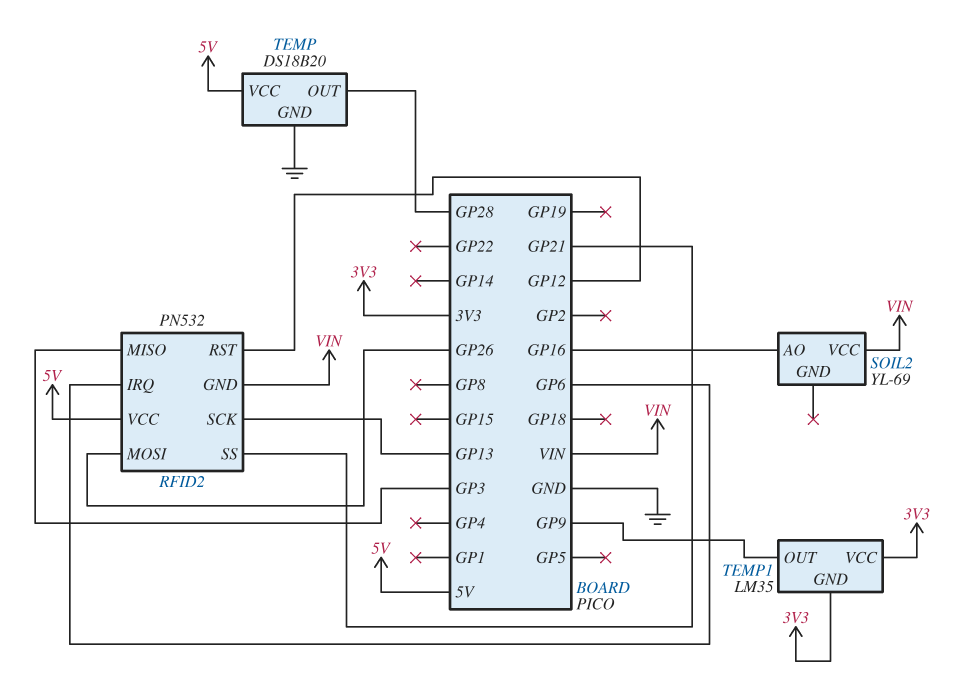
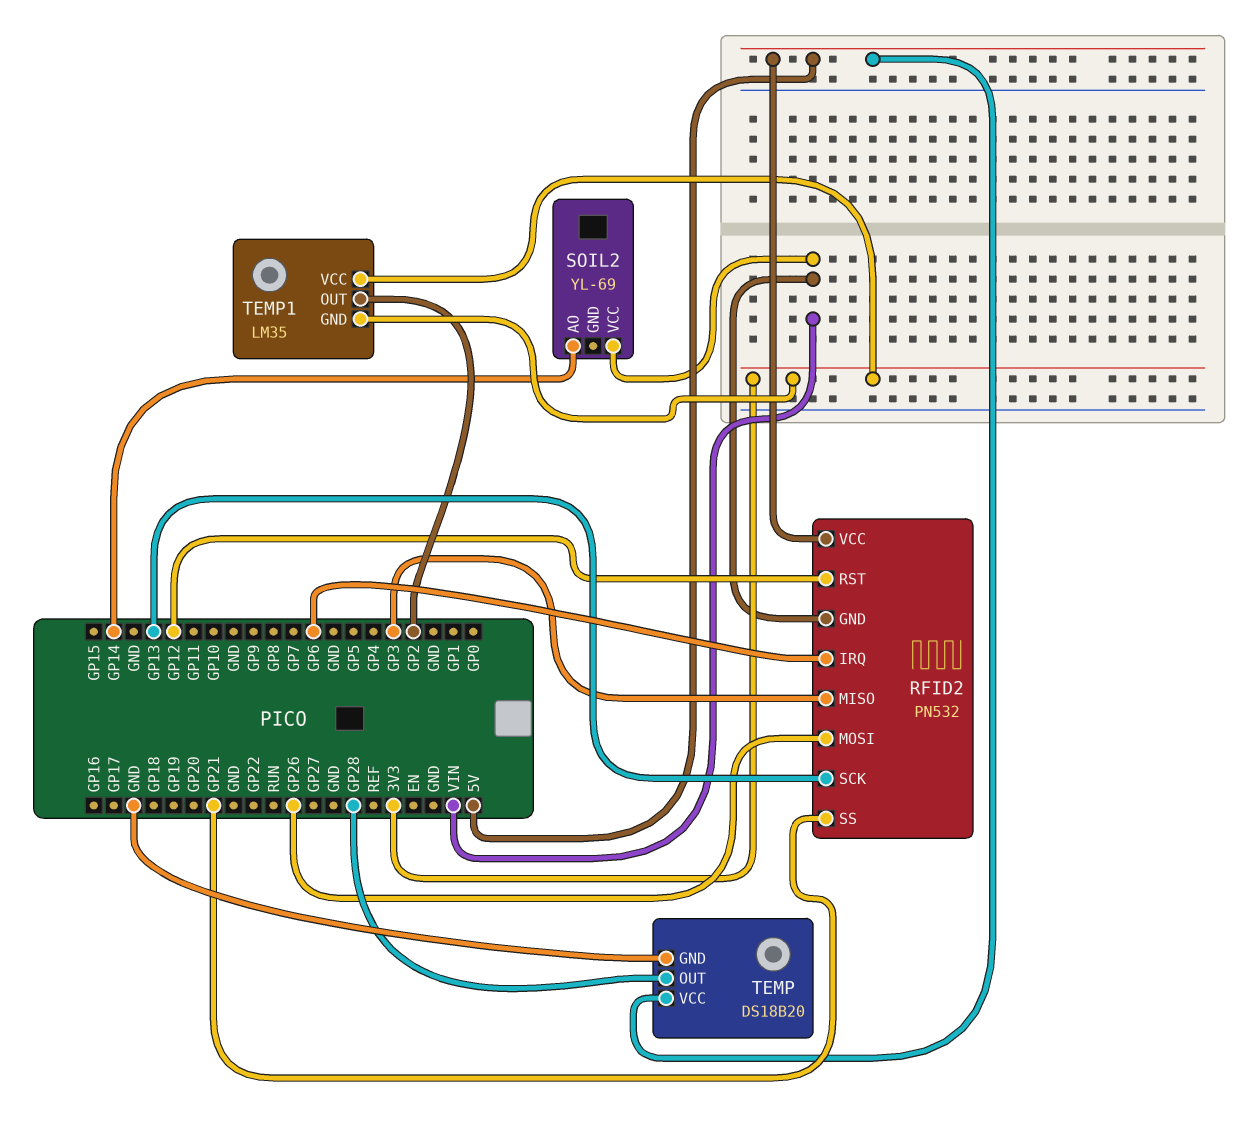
SOIL2 pin AO: GP16 -> GP14
TEMP1 pin OUT: GP9 -> GP2

